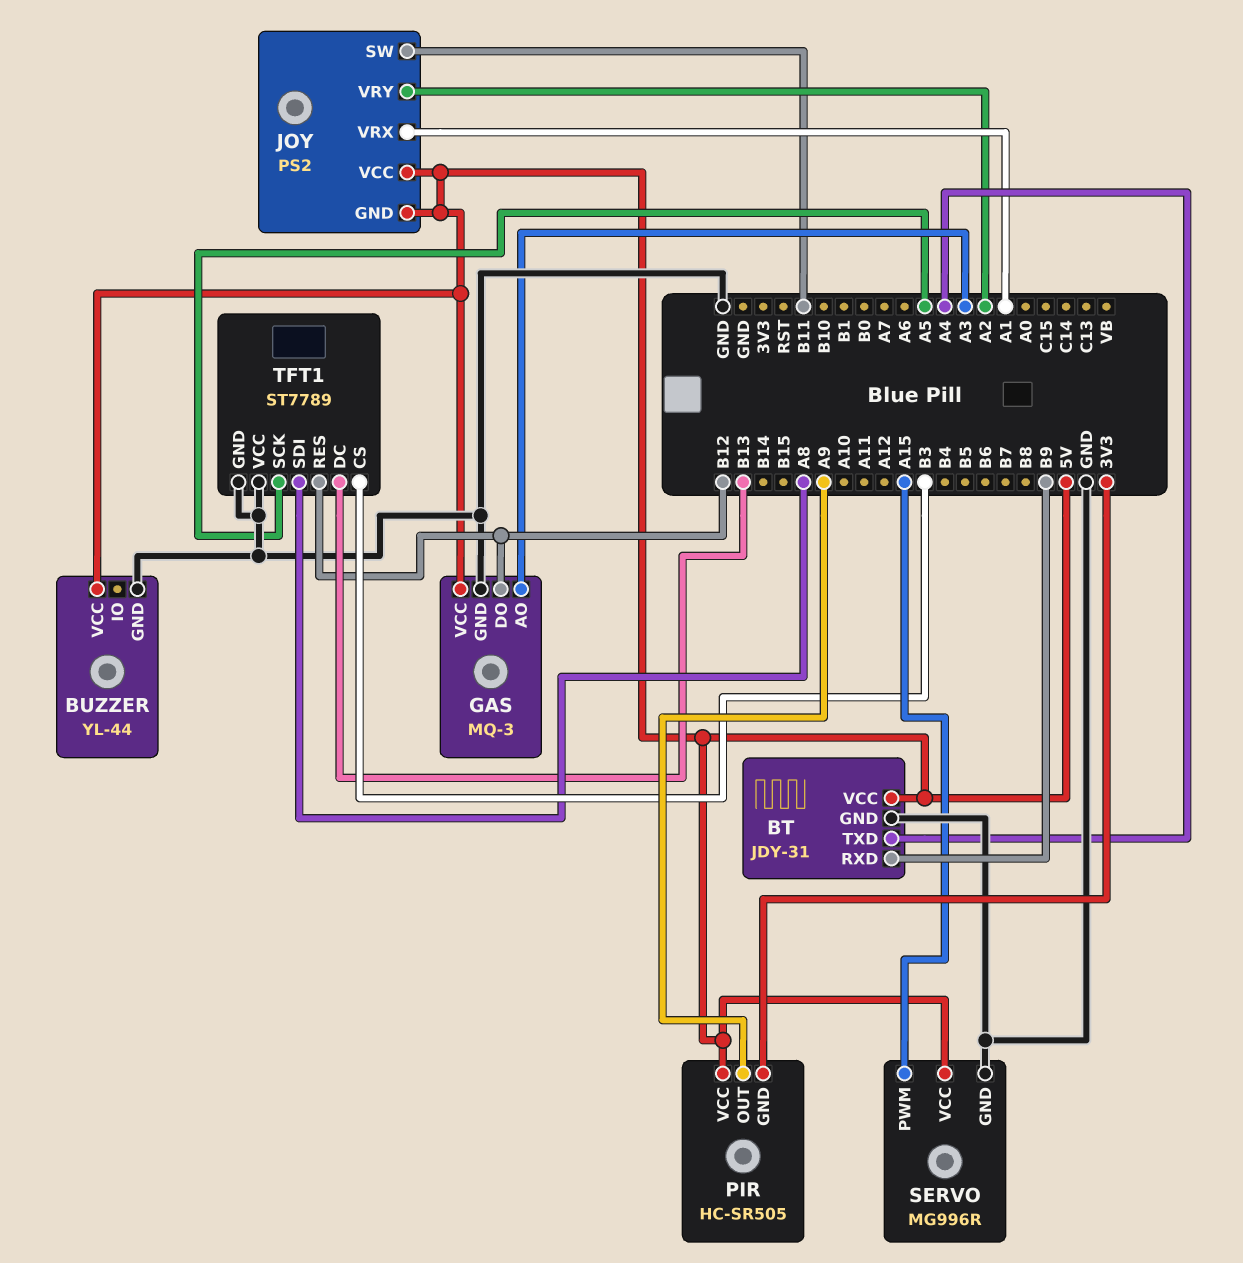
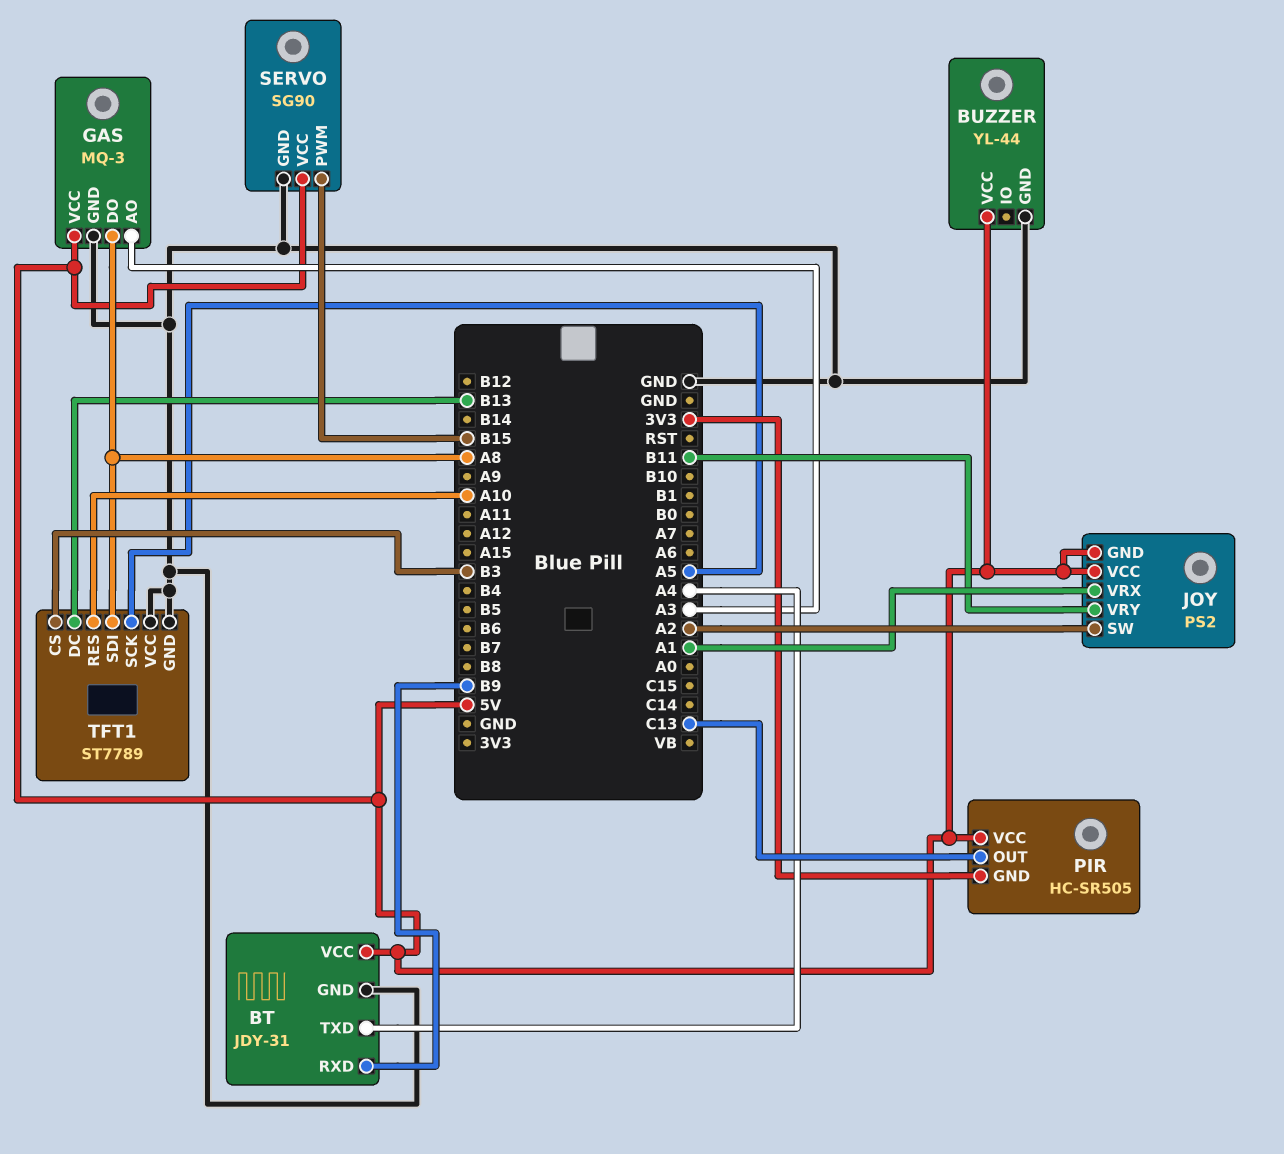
GAS pin DO: B12 -> A8
JOY pin SW: B11 -> A2
JOY pin VRY: A2 -> B11
PIR pin OUT: A9 -> C13
SERVO: MG996R -> SG90
SERVO pin PWM: A15 -> B15
TFT1 pin RES: B12 -> A10

